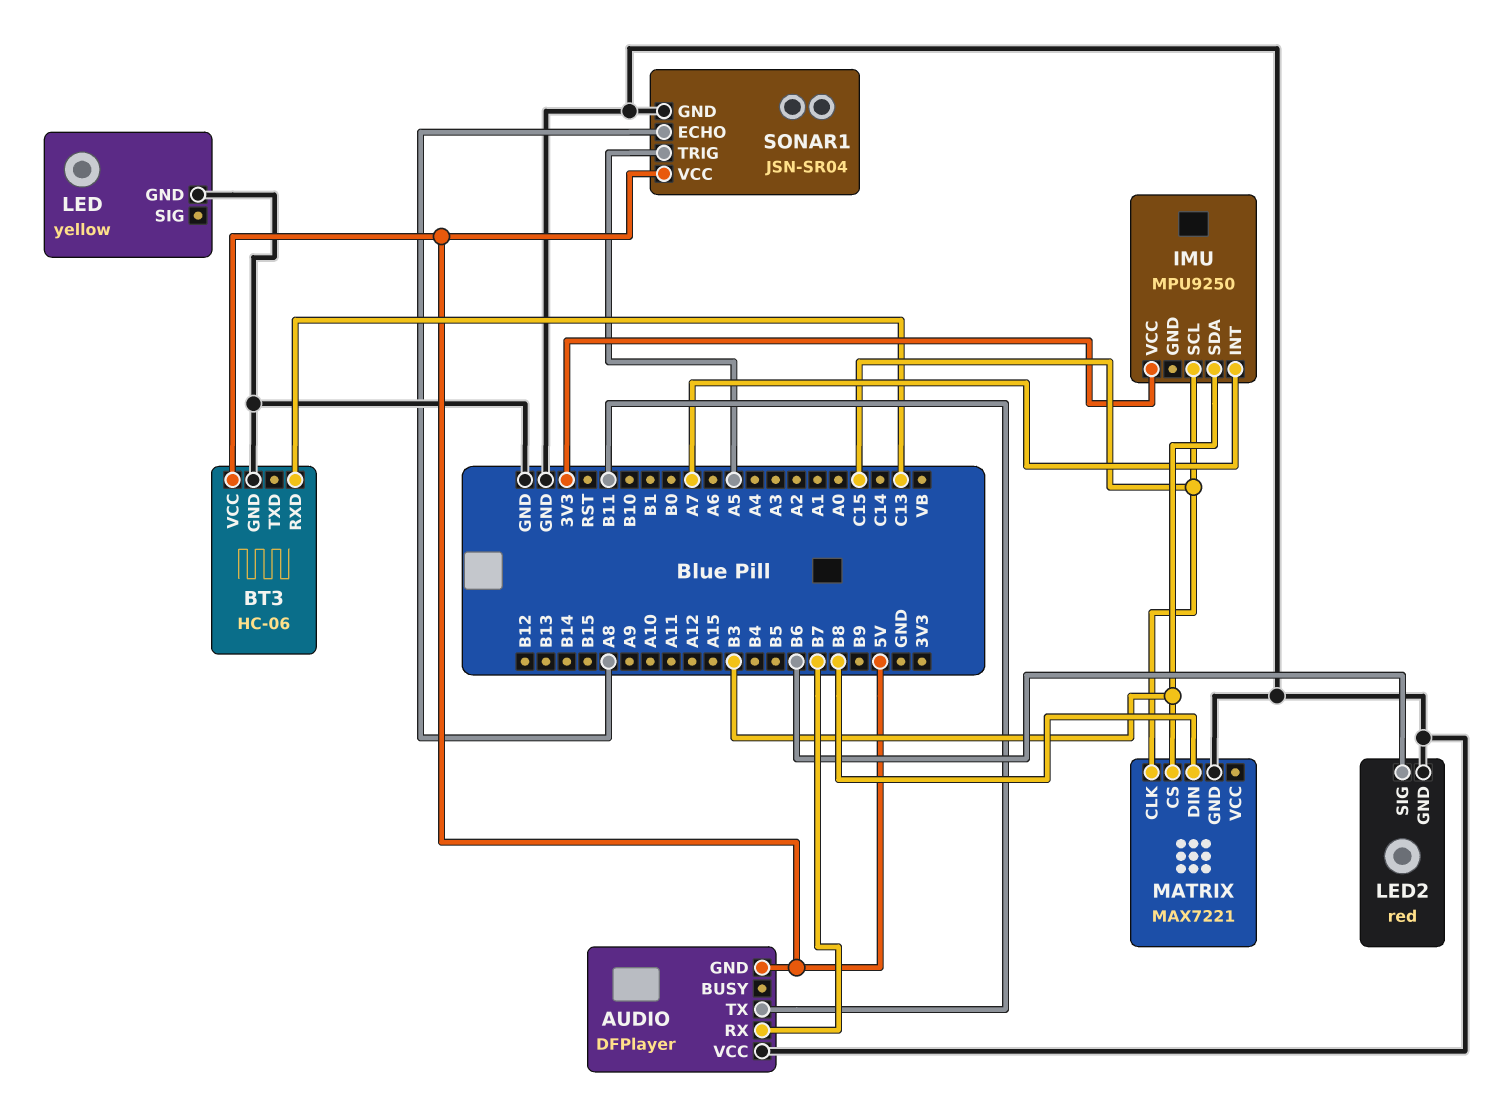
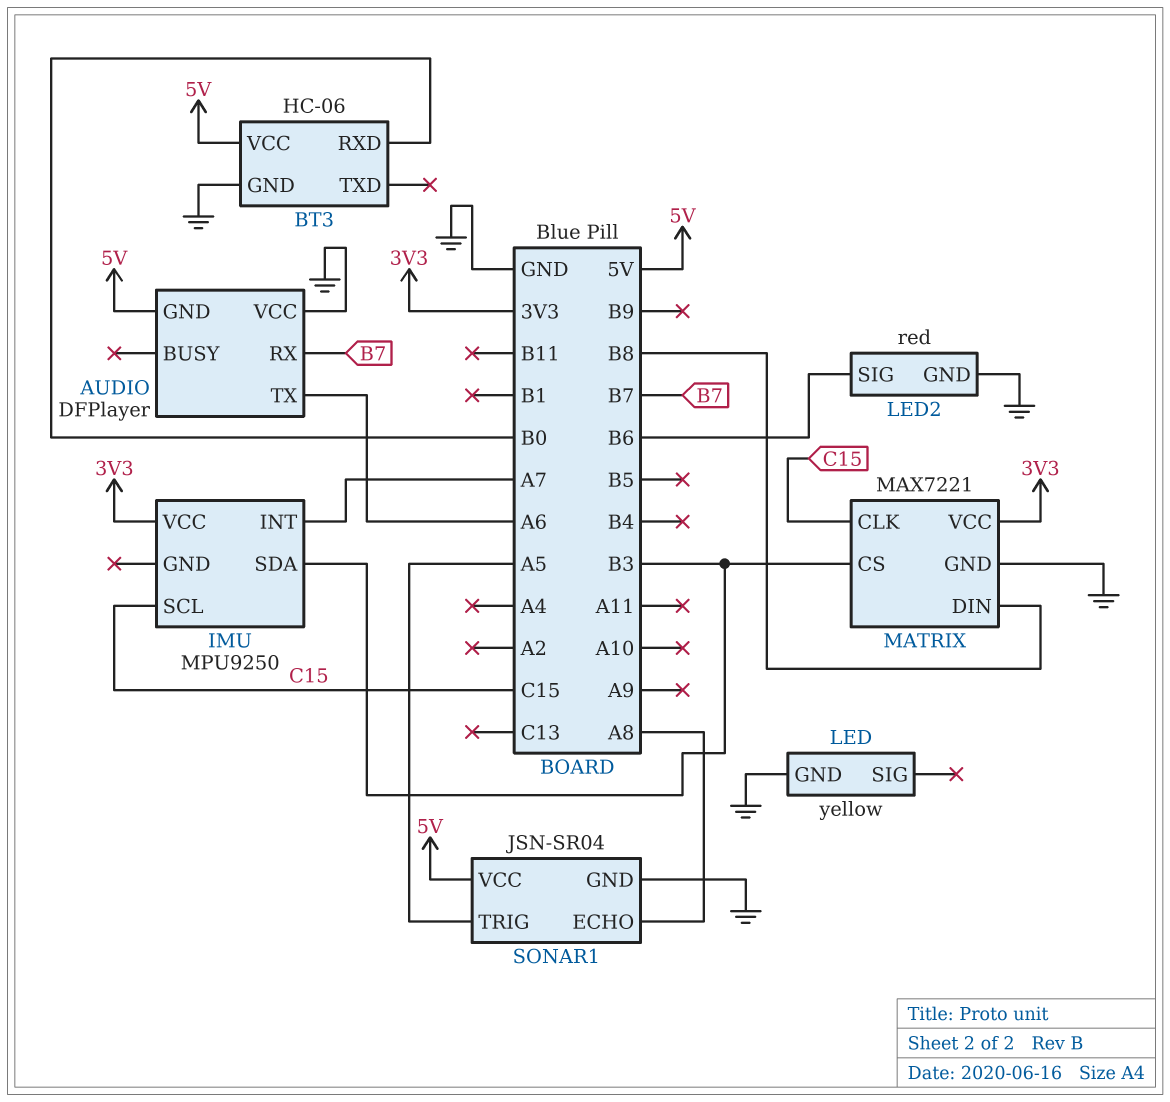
AUDIO pin TX: B11 -> A6
BT3 pin RXD: C13 -> B0
MATRIX pin VCC: none -> 3V3

